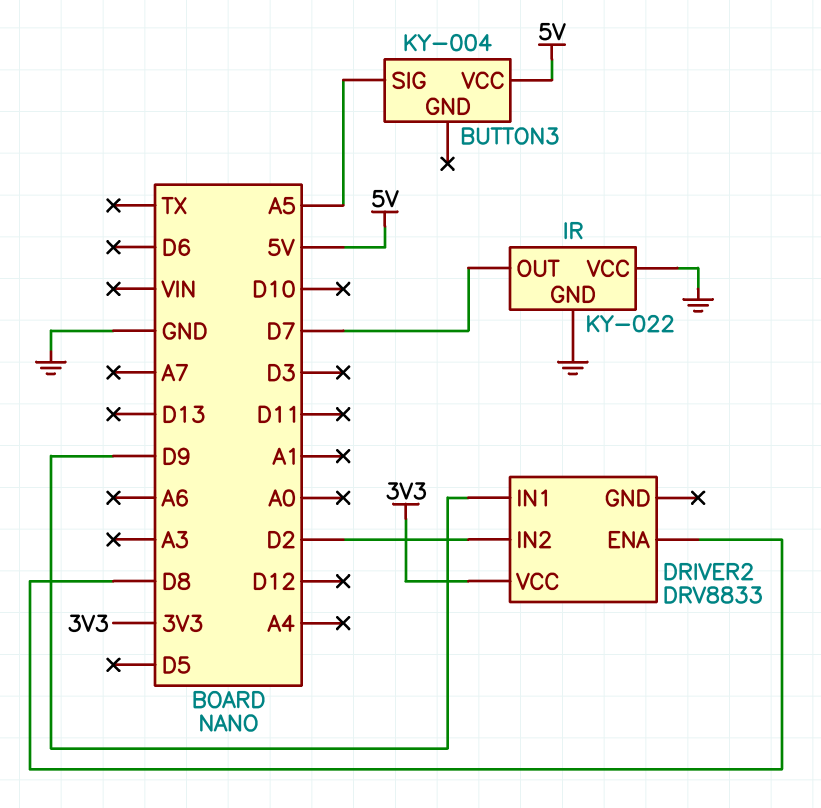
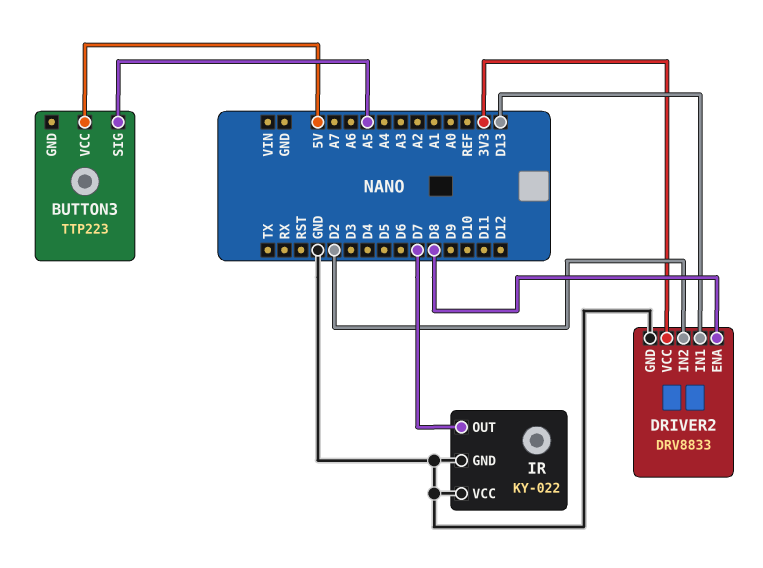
BUTTON3: KY-004 -> TTP223
DRIVER2 pin GND: none -> GND
DRIVER2 pin IN1: D9 -> D13

